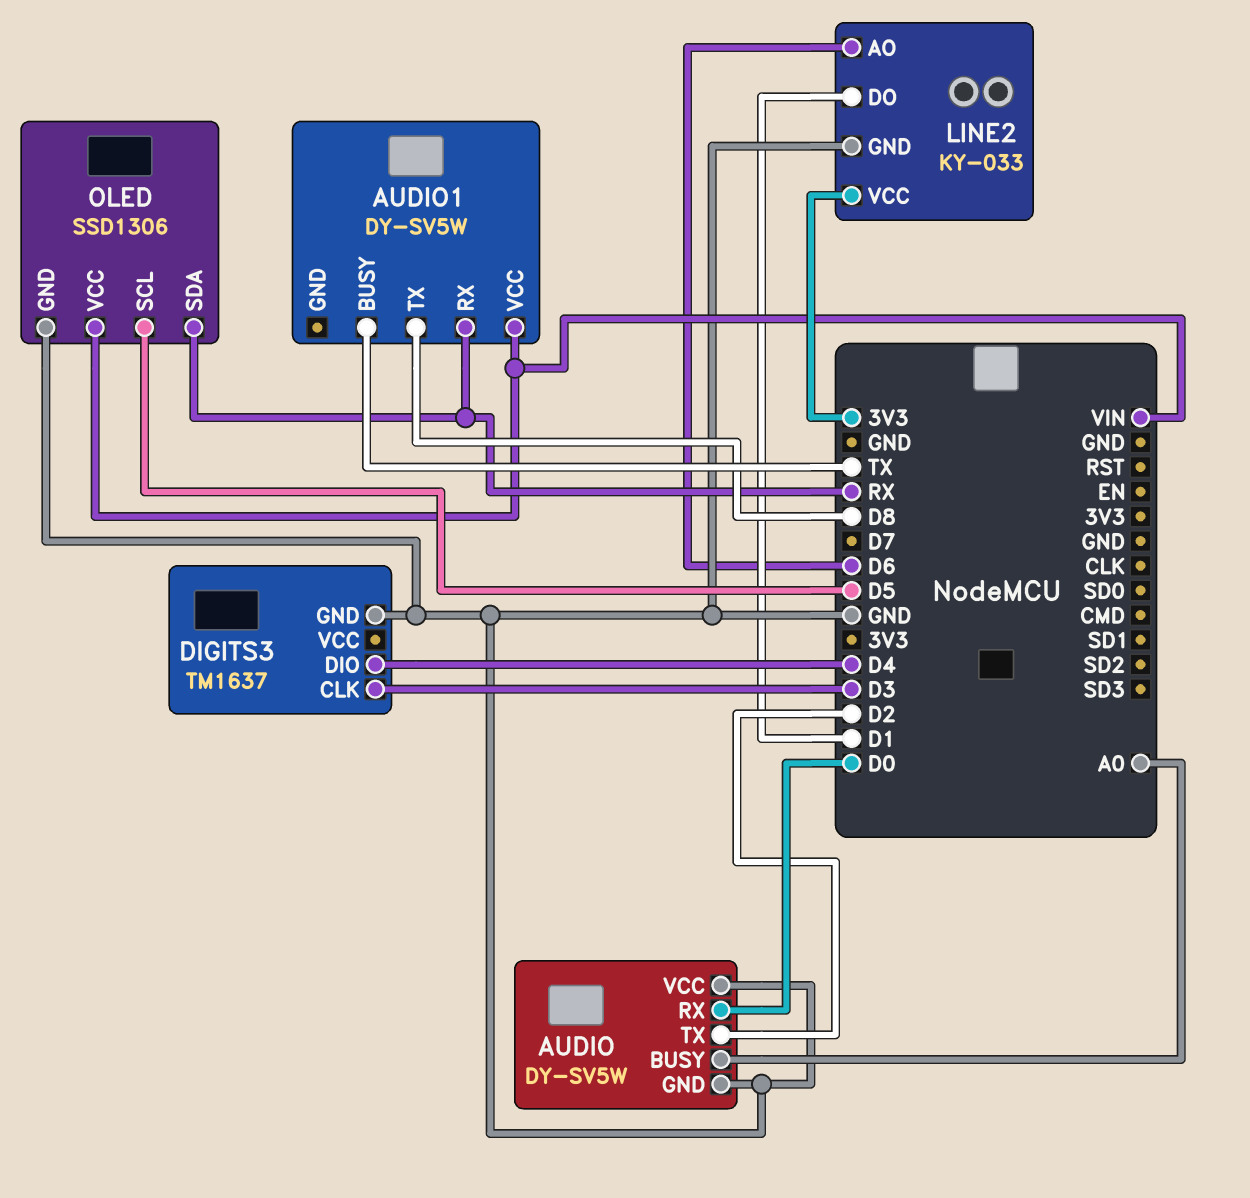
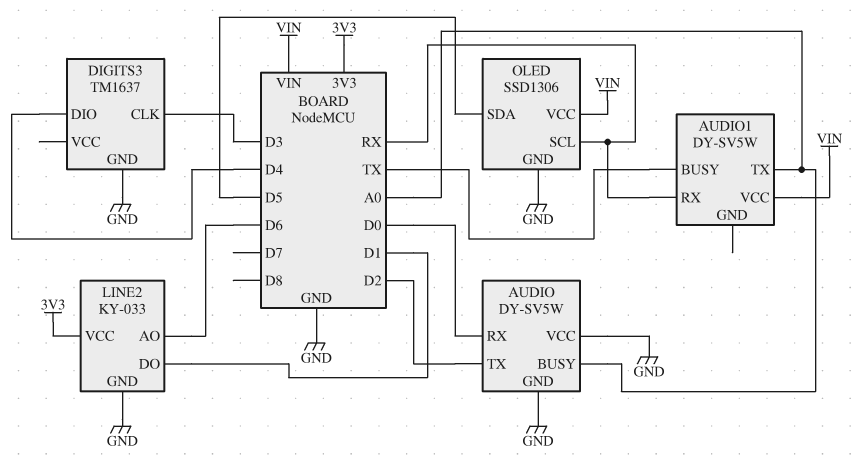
AUDIO1 pin TX: D8 -> A0
OLED pin SCL: D5 -> RX
OLED pin SDA: RX -> D5

